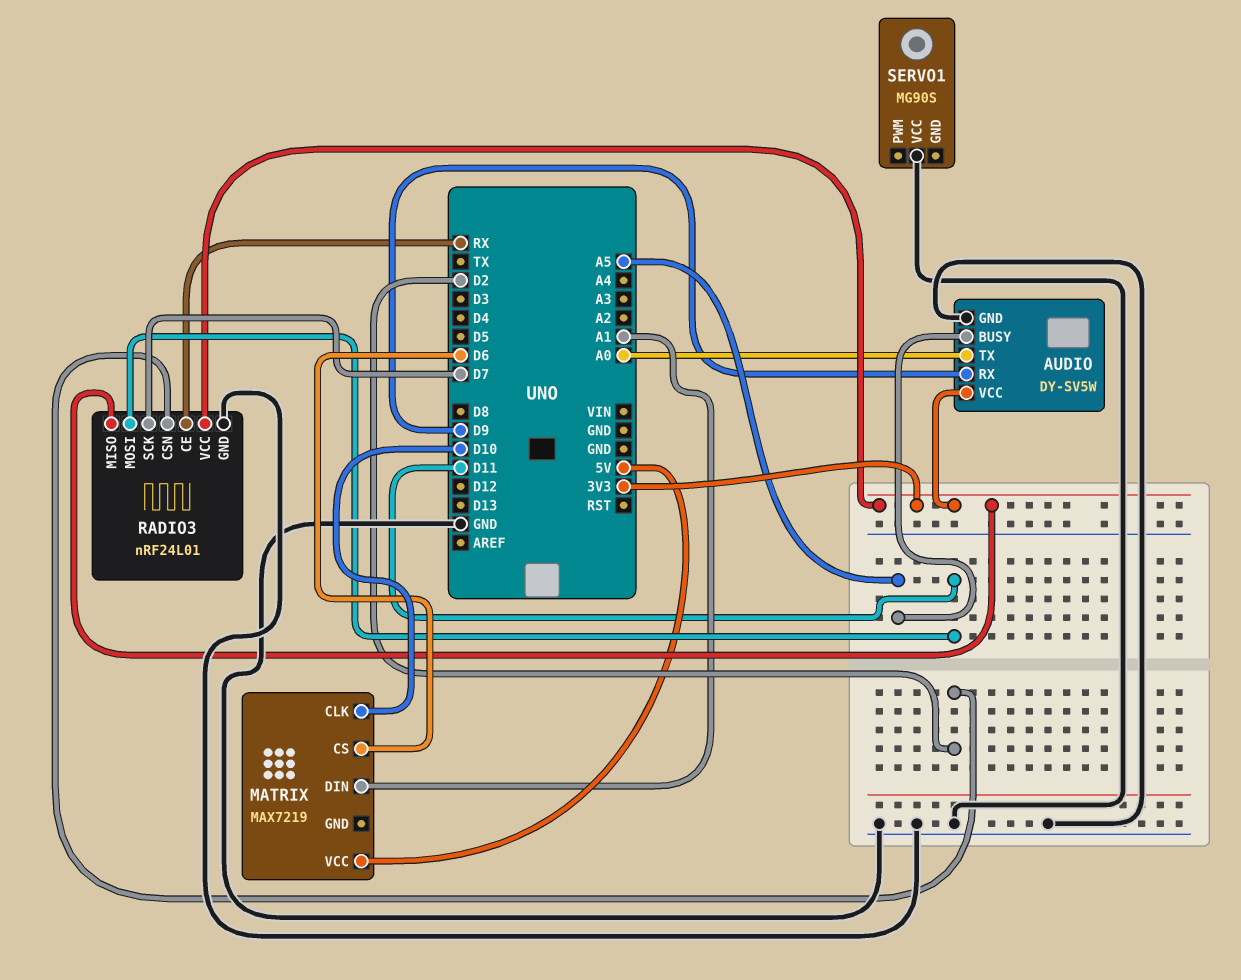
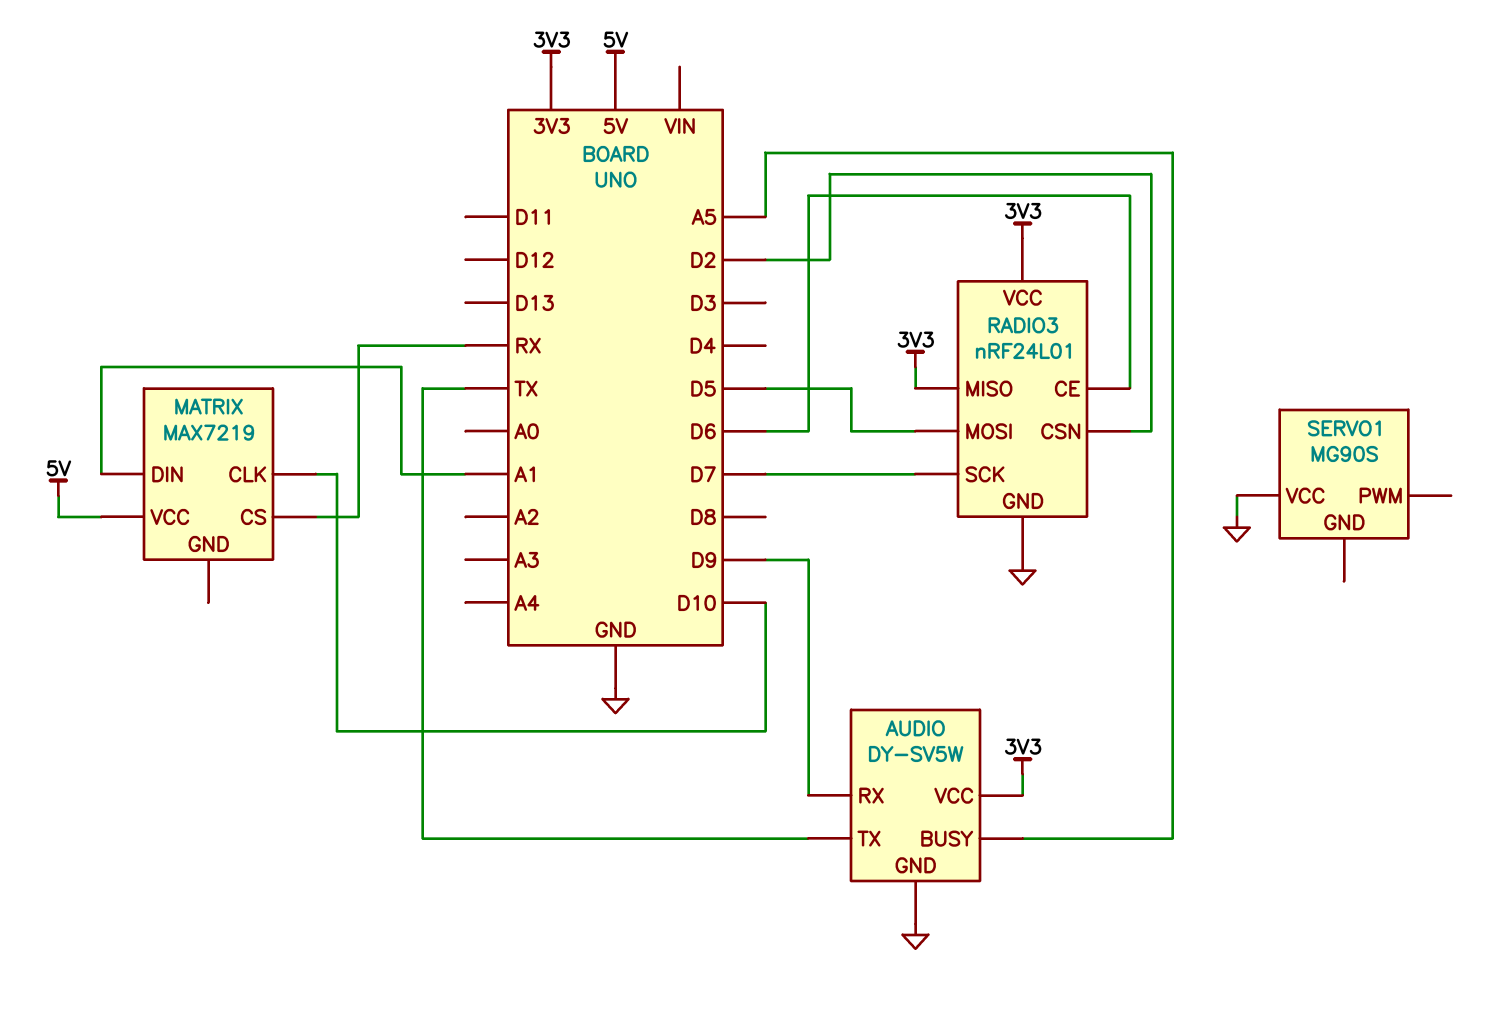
AUDIO pin TX: A0 -> TX
MATRIX pin CS: D6 -> RX
RADIO3 pin CE: RX -> D6
RADIO3 pin MOSI: D11 -> D5

